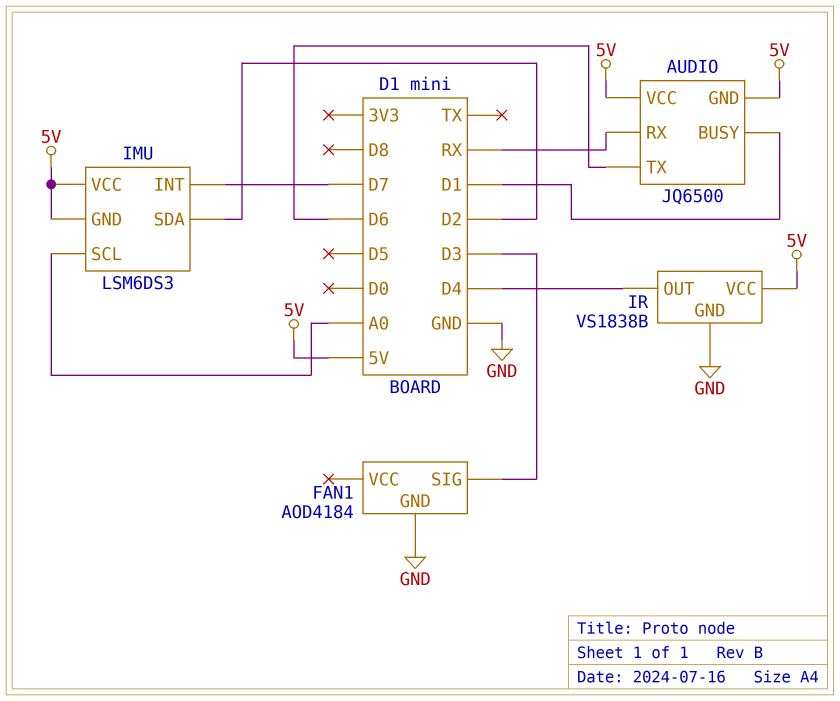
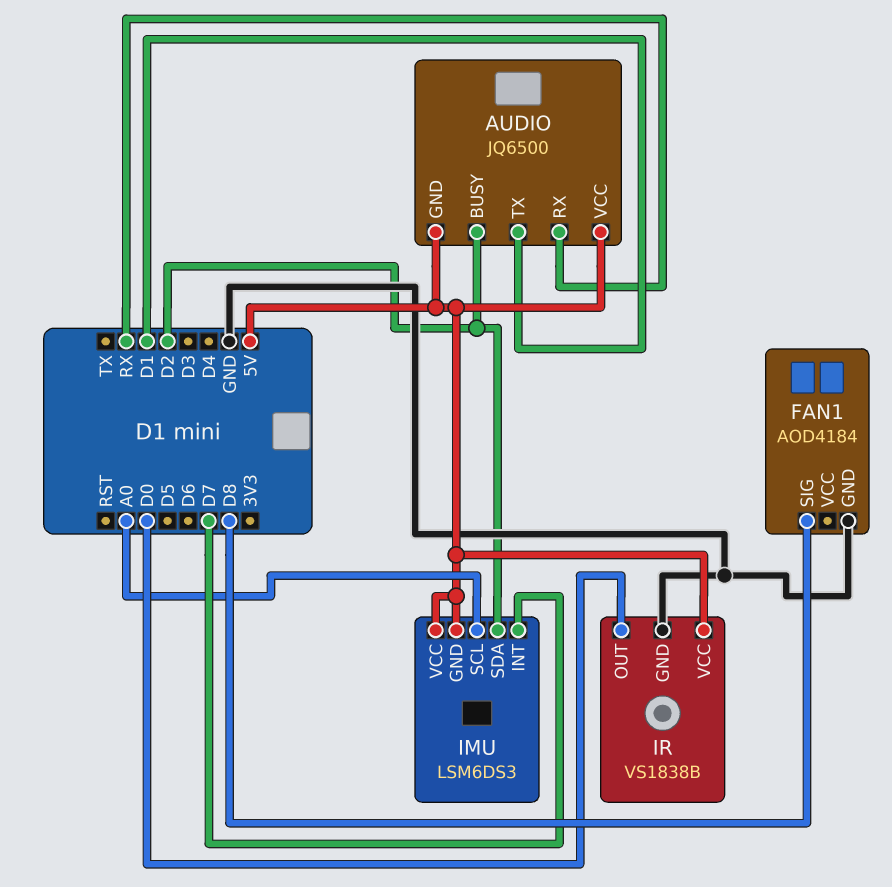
AUDIO pin BUSY: D1 -> D2
AUDIO pin TX: D6 -> D1
FAN1 pin SIG: D3 -> D8
IR pin OUT: D4 -> D0

